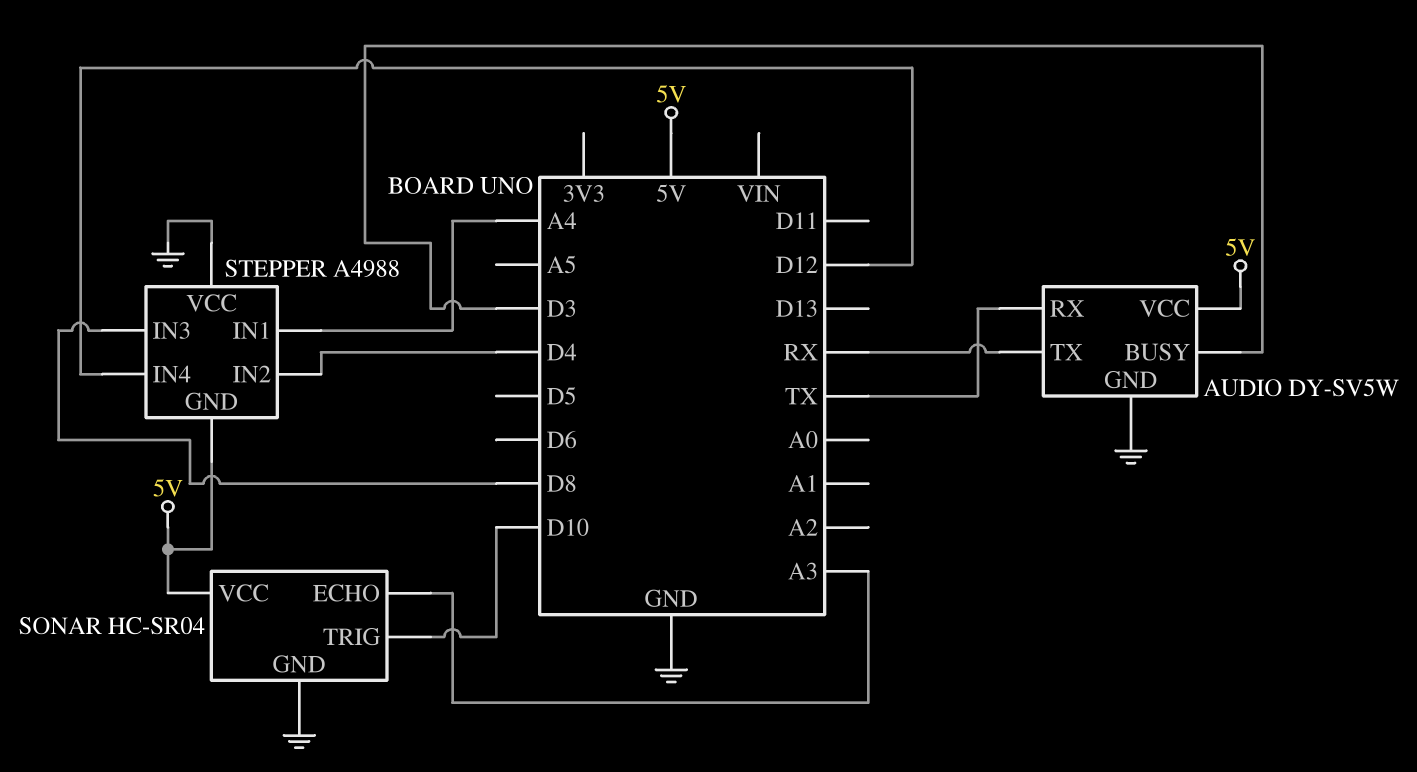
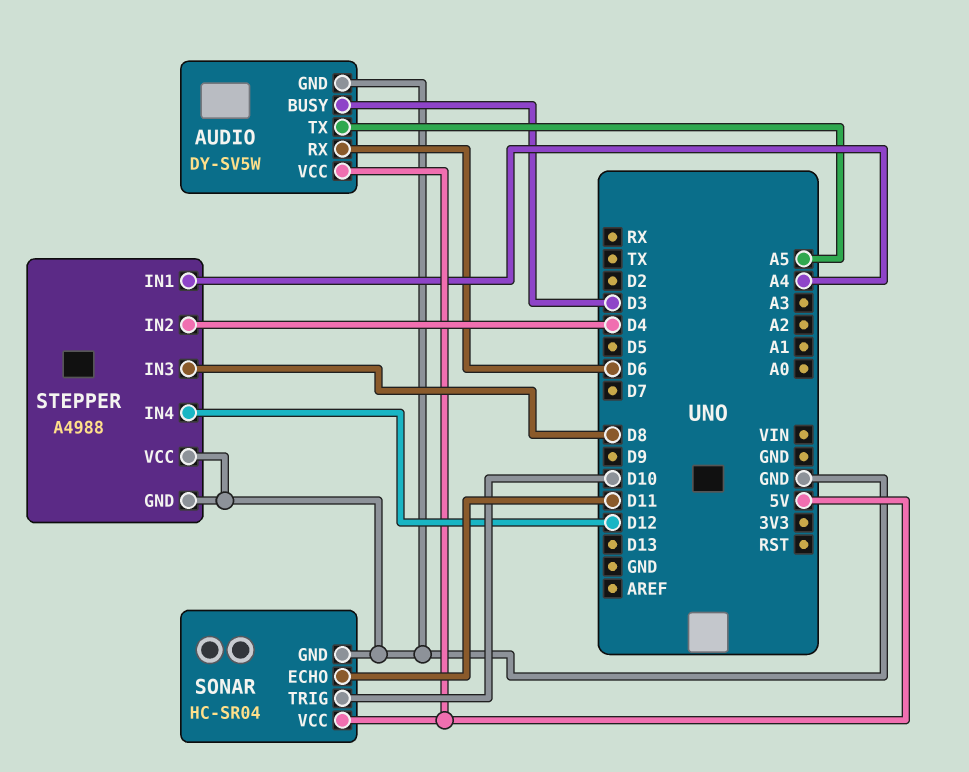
AUDIO pin RX: TX -> D6
AUDIO pin TX: RX -> A5
SONAR pin ECHO: A3 -> D11
STEPPER pin GND: 5V -> GND

